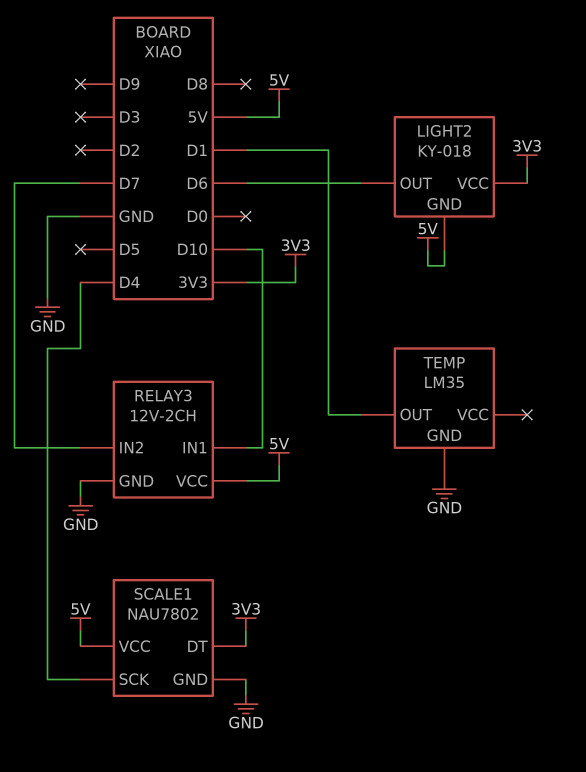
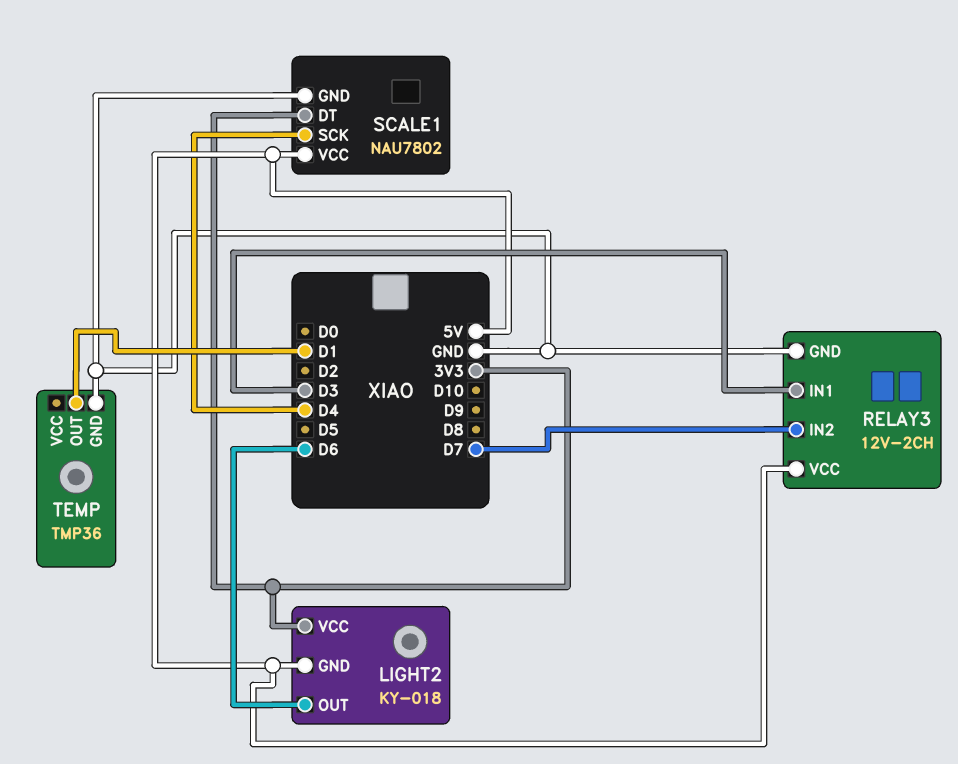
RELAY3 pin IN1: D10 -> D3
TEMP: LM35 -> TMP36

